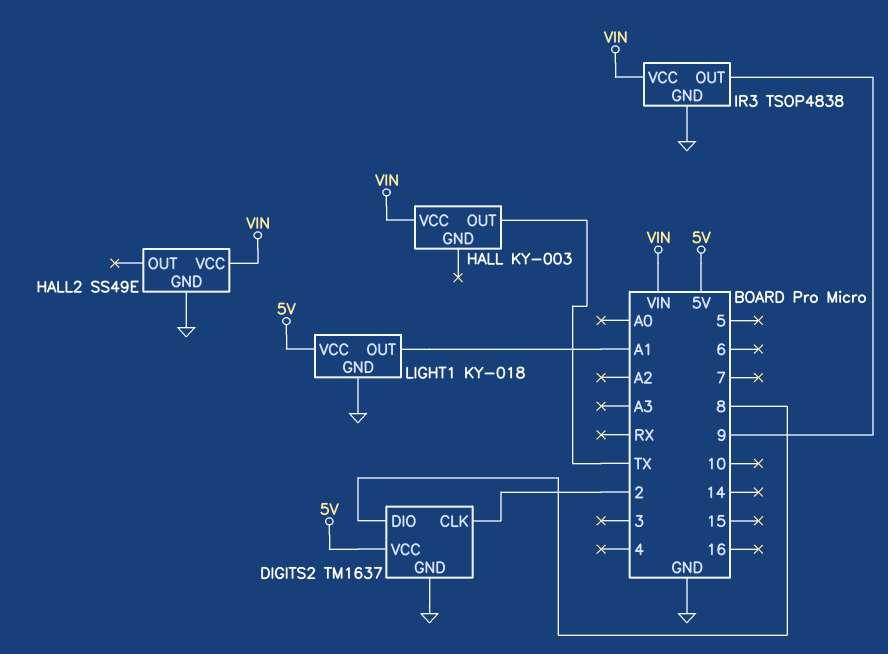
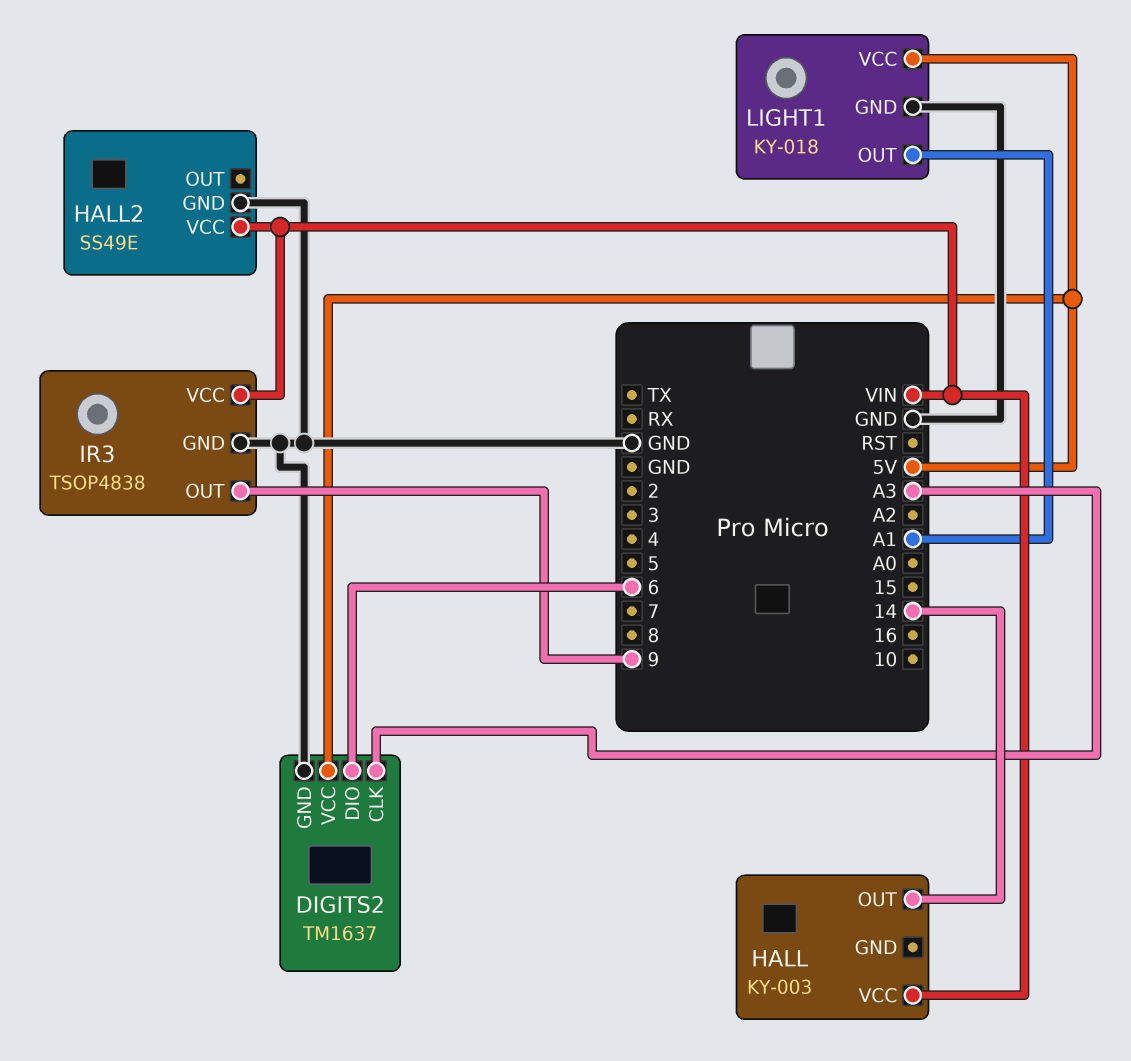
DIGITS2 pin CLK: 2 -> A3
DIGITS2 pin DIO: 8 -> 6
HALL pin OUT: TX -> 14

